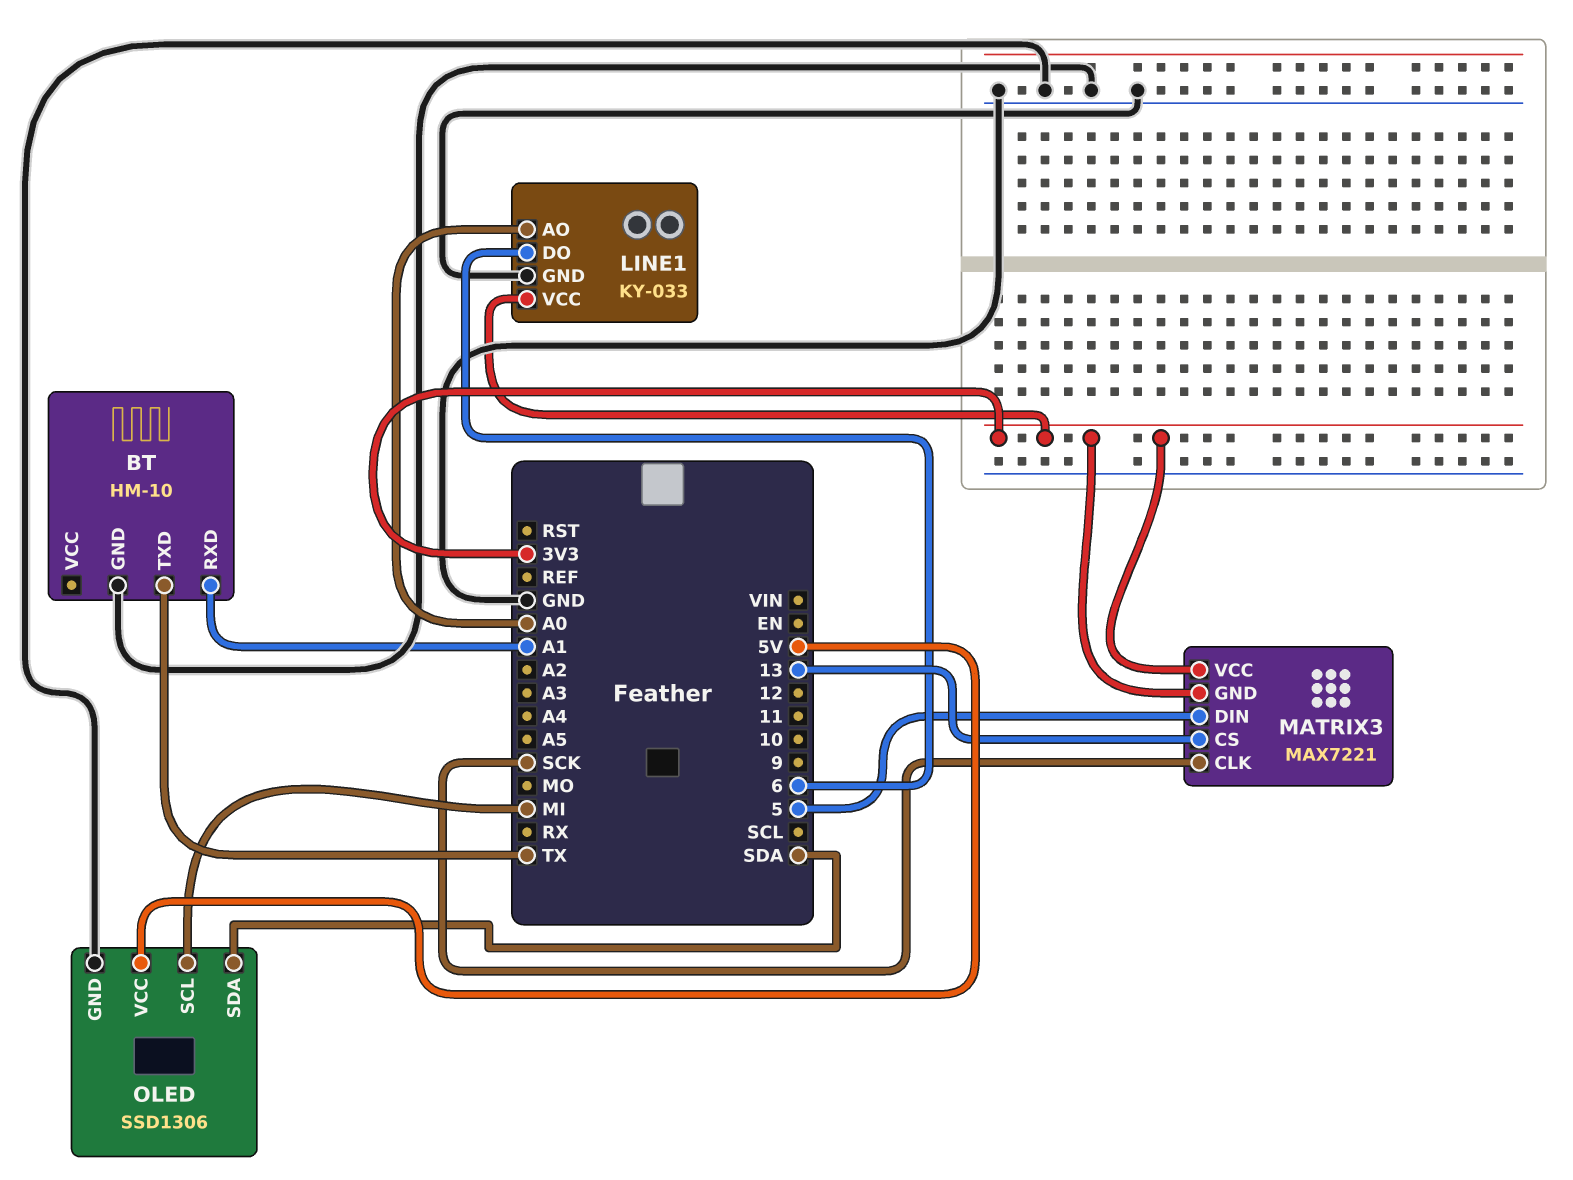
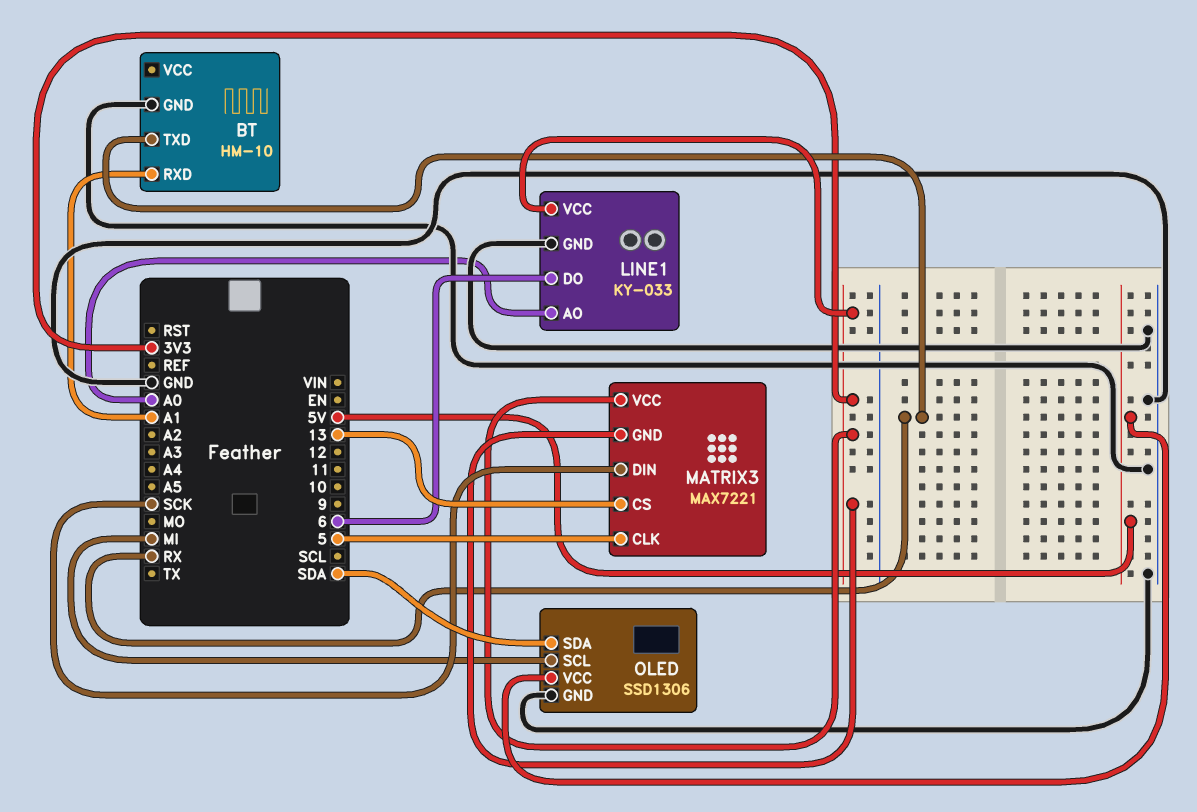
BT pin TXD: TX -> RX
MATRIX3 pin CLK: SCK -> 5
MATRIX3 pin DIN: 5 -> SCK

